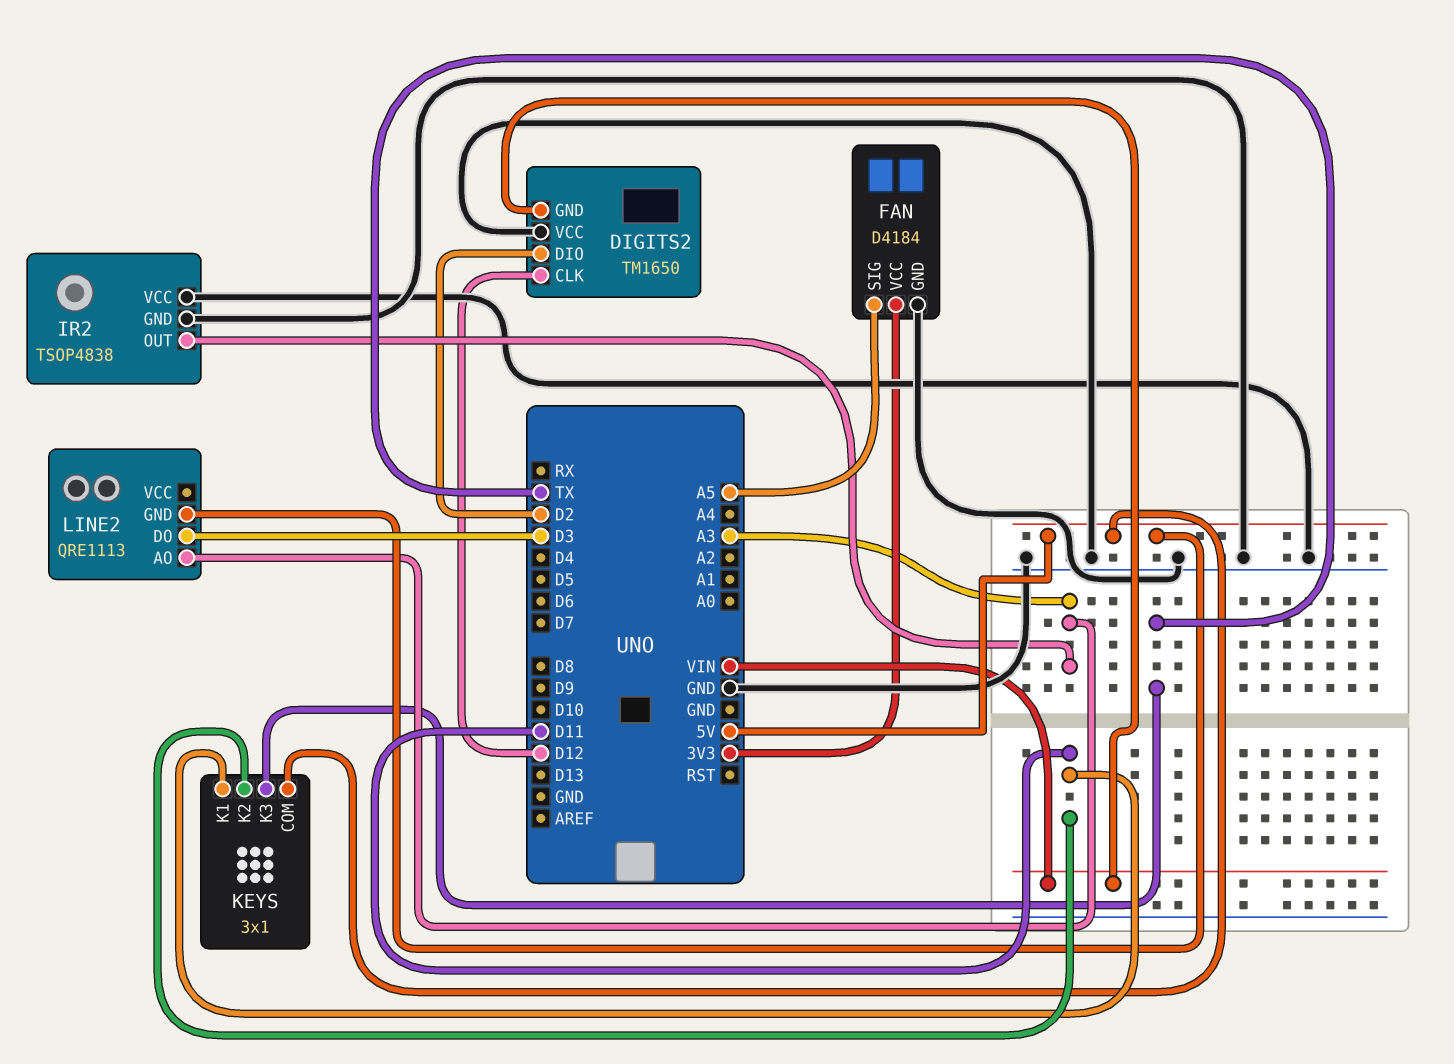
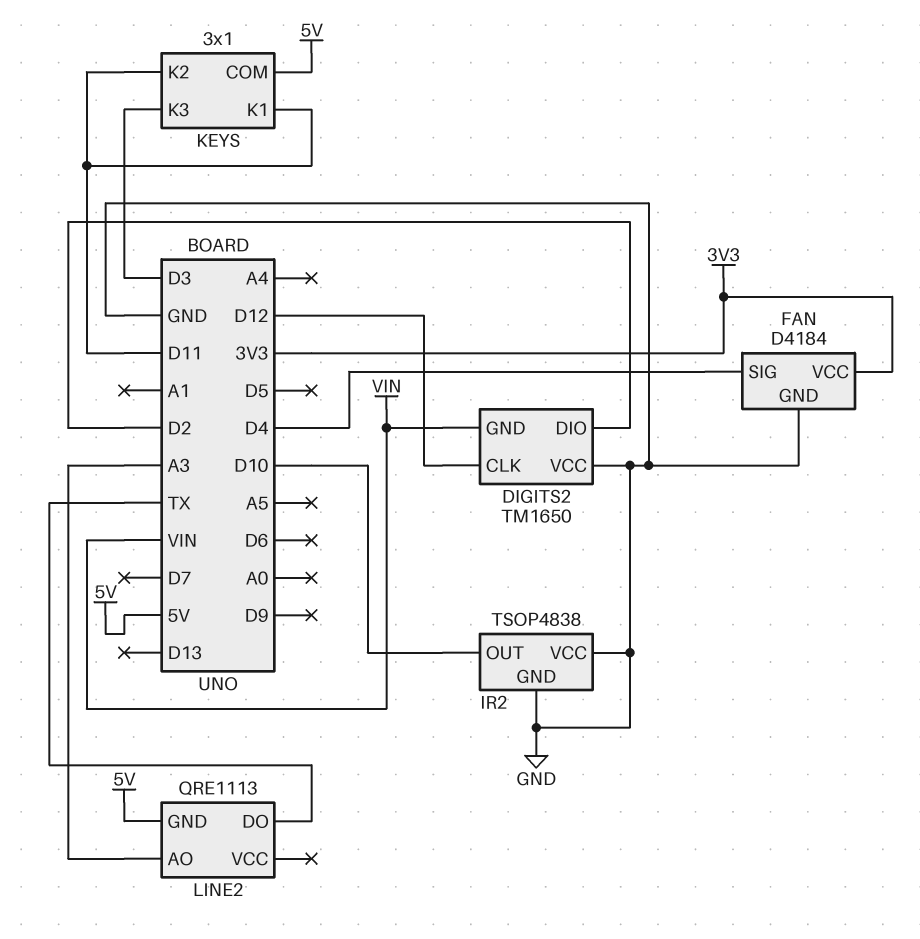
FAN pin SIG: A5 -> D4
IR2 pin OUT: A3 -> D10
KEYS pin K3: TX -> D3
LINE2 pin DO: D3 -> TX

